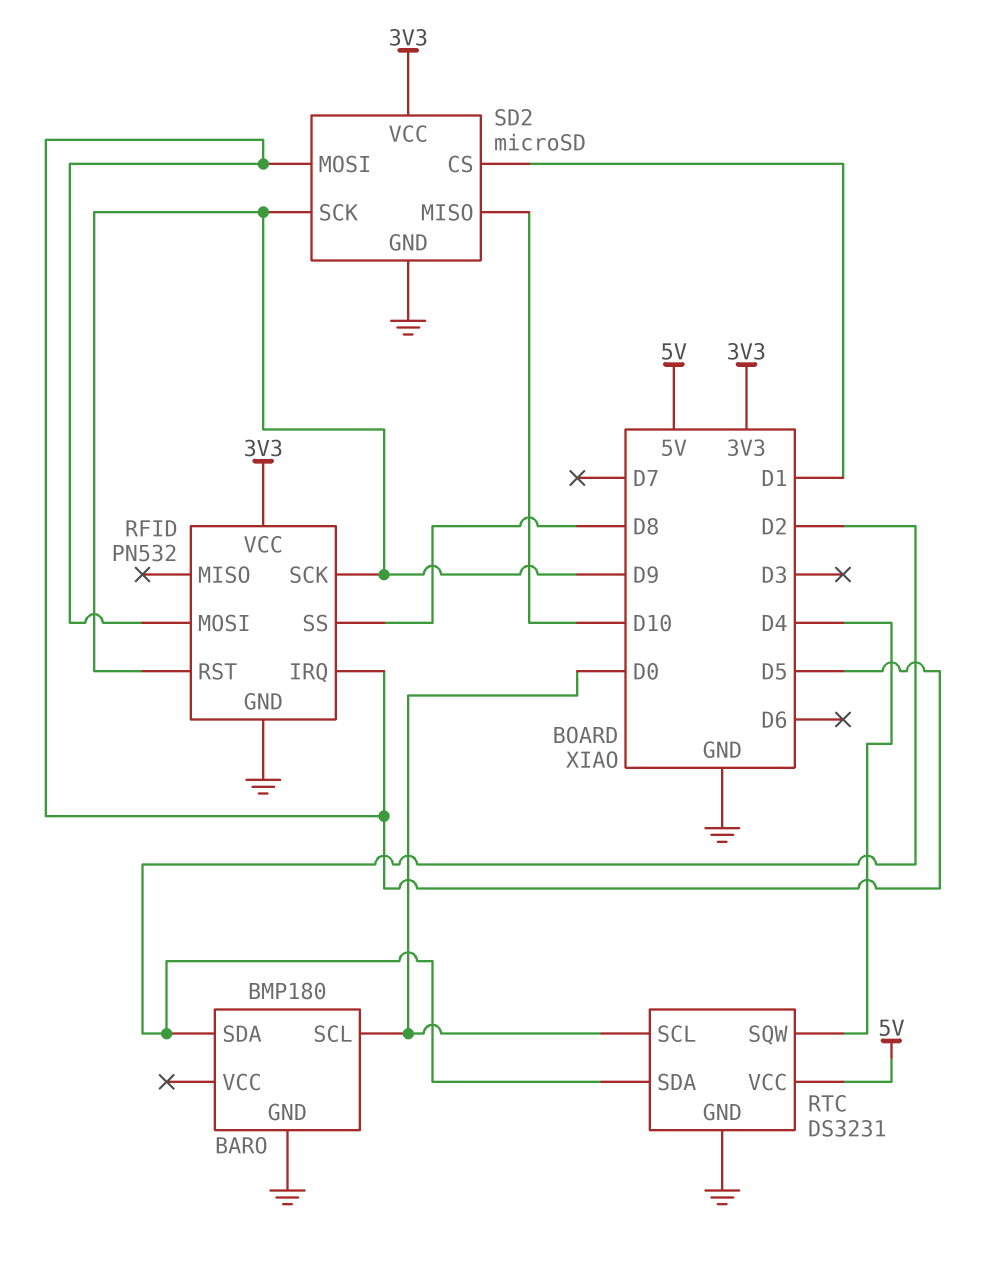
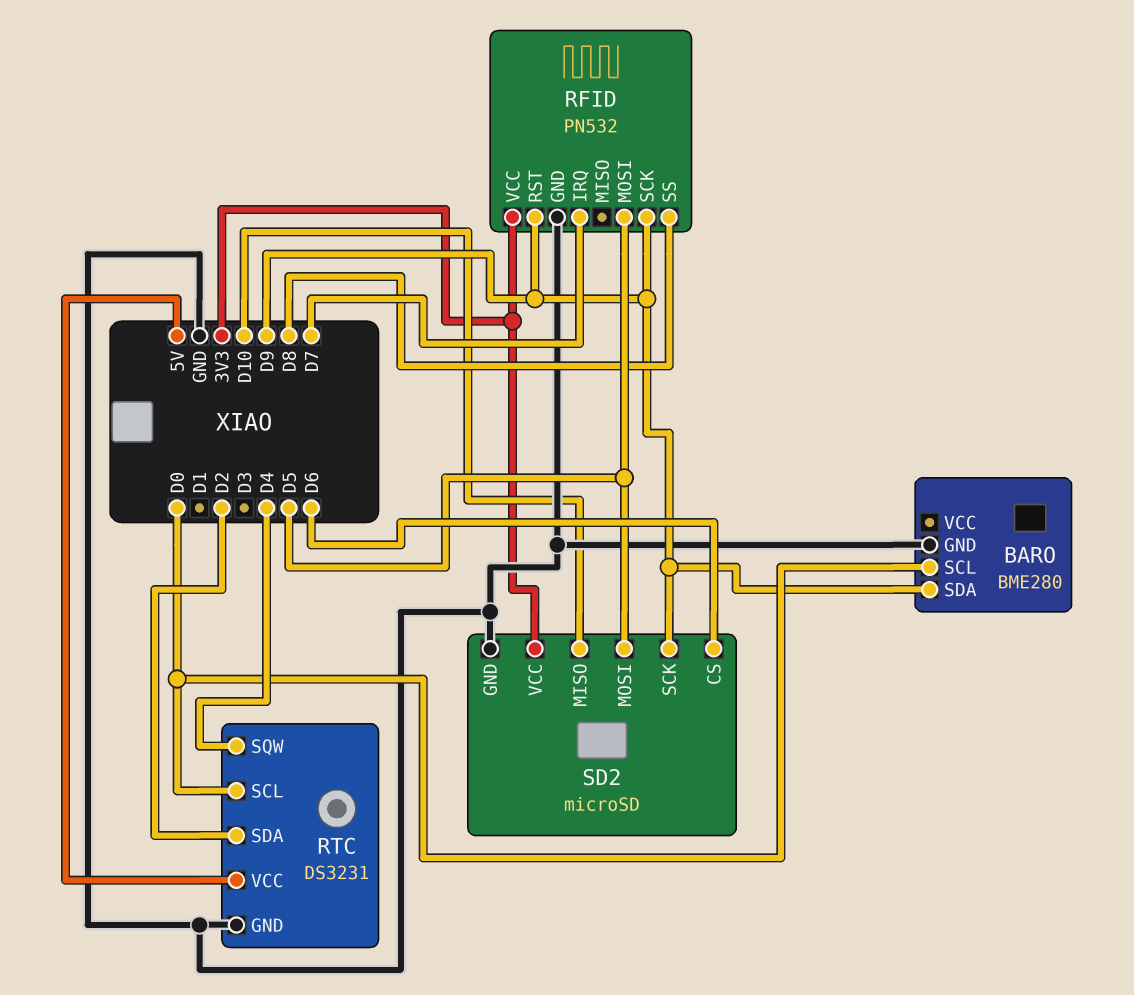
BARO: BMP180 -> BME280
BARO pin SDA: D2 -> D9
RFID pin IRQ: D5 -> D7
SD2 pin CS: D1 -> D6

